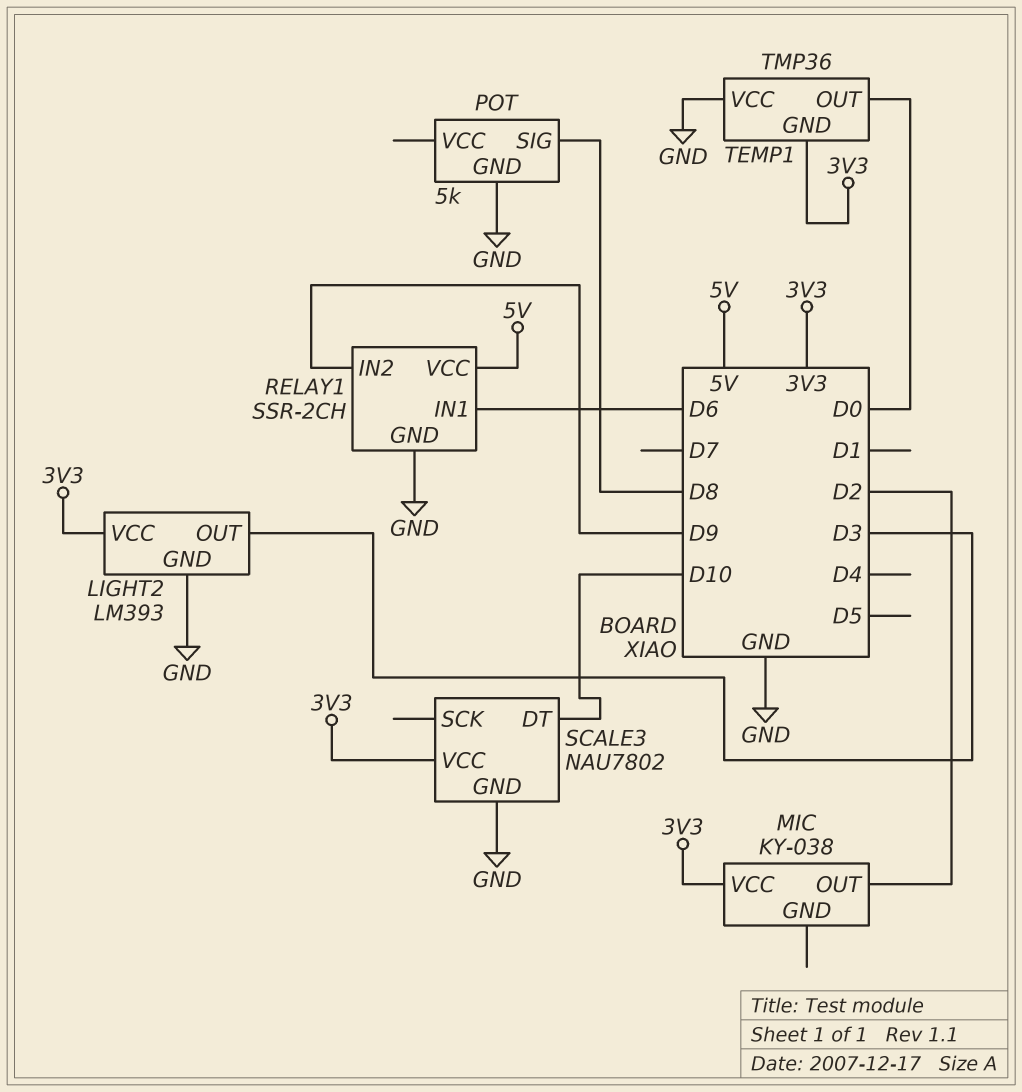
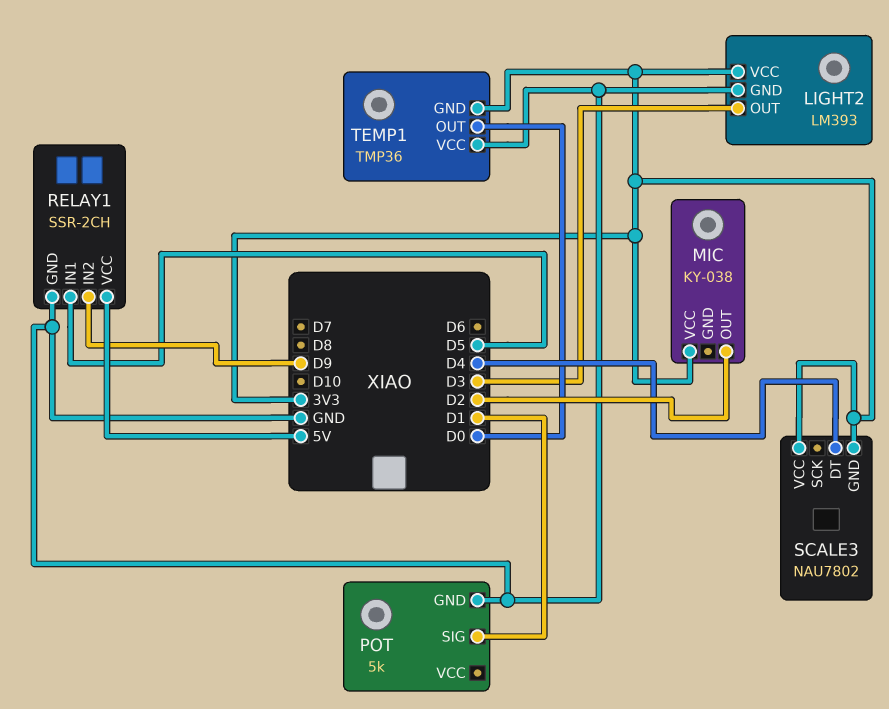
POT pin SIG: D8 -> D1
RELAY1 pin IN1: D6 -> D5
SCALE3 pin DT: D10 -> D4
SCALE3 pin GND: GND -> 3V3

